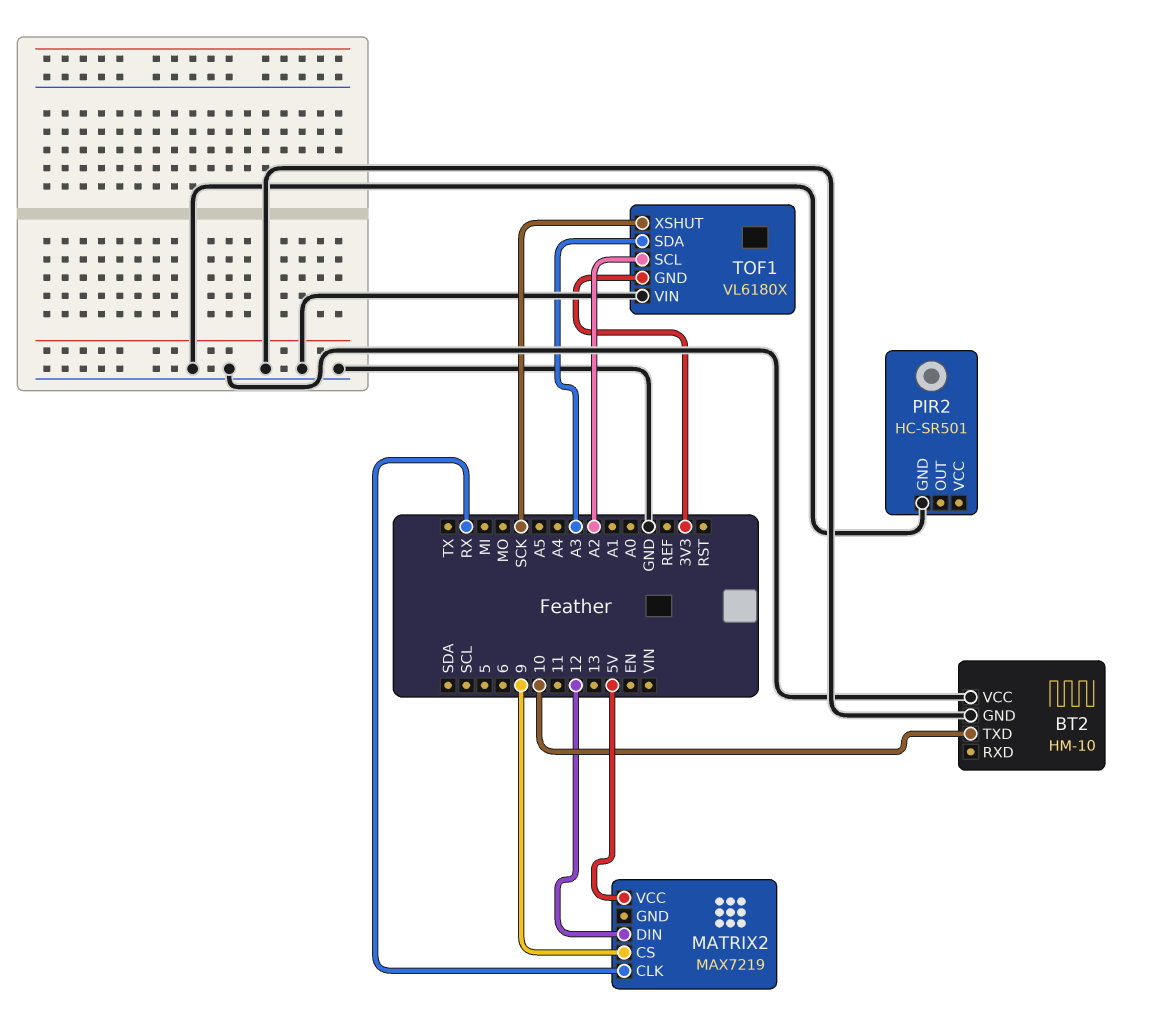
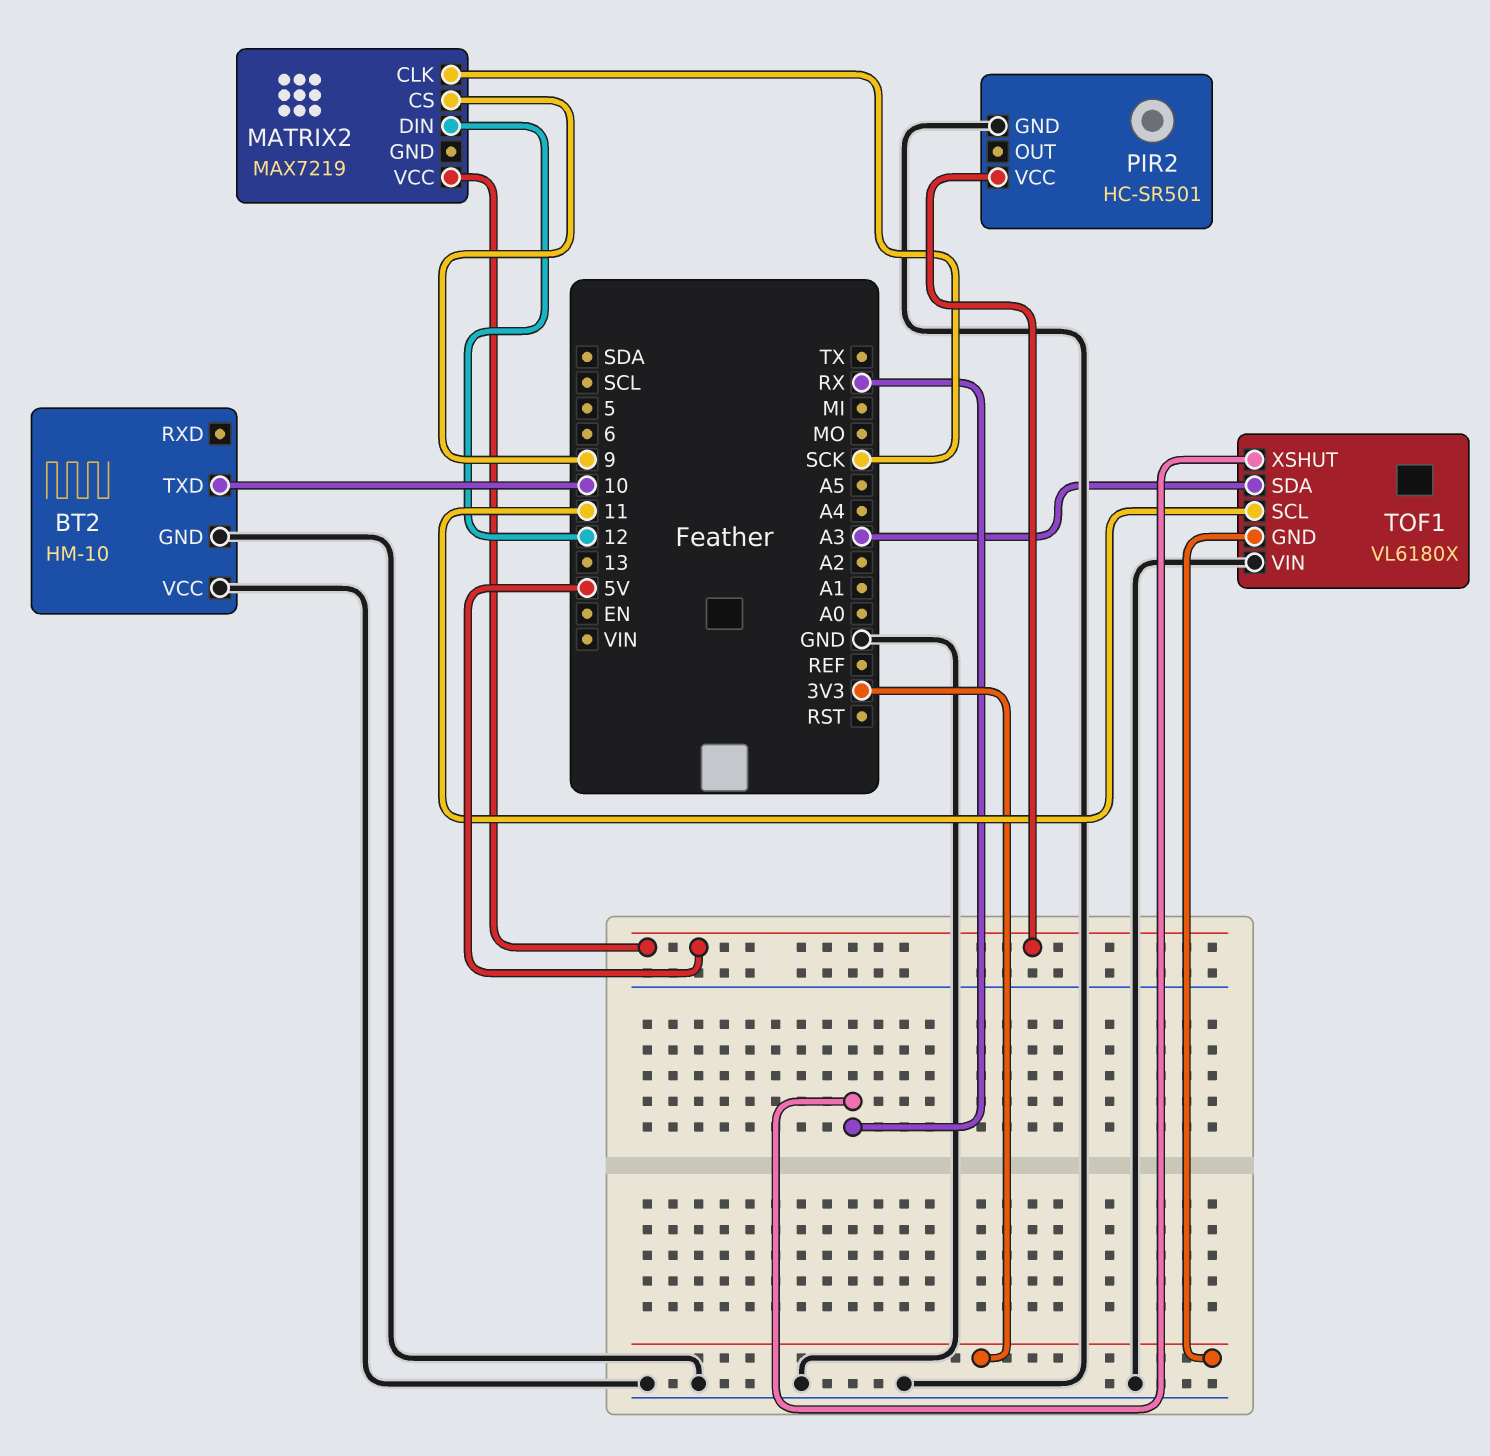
MATRIX2 pin CLK: RX -> SCK
PIR2 pin VCC: none -> 5V
TOF1 pin SCL: A2 -> 11
TOF1 pin XSHUT: SCK -> RX

